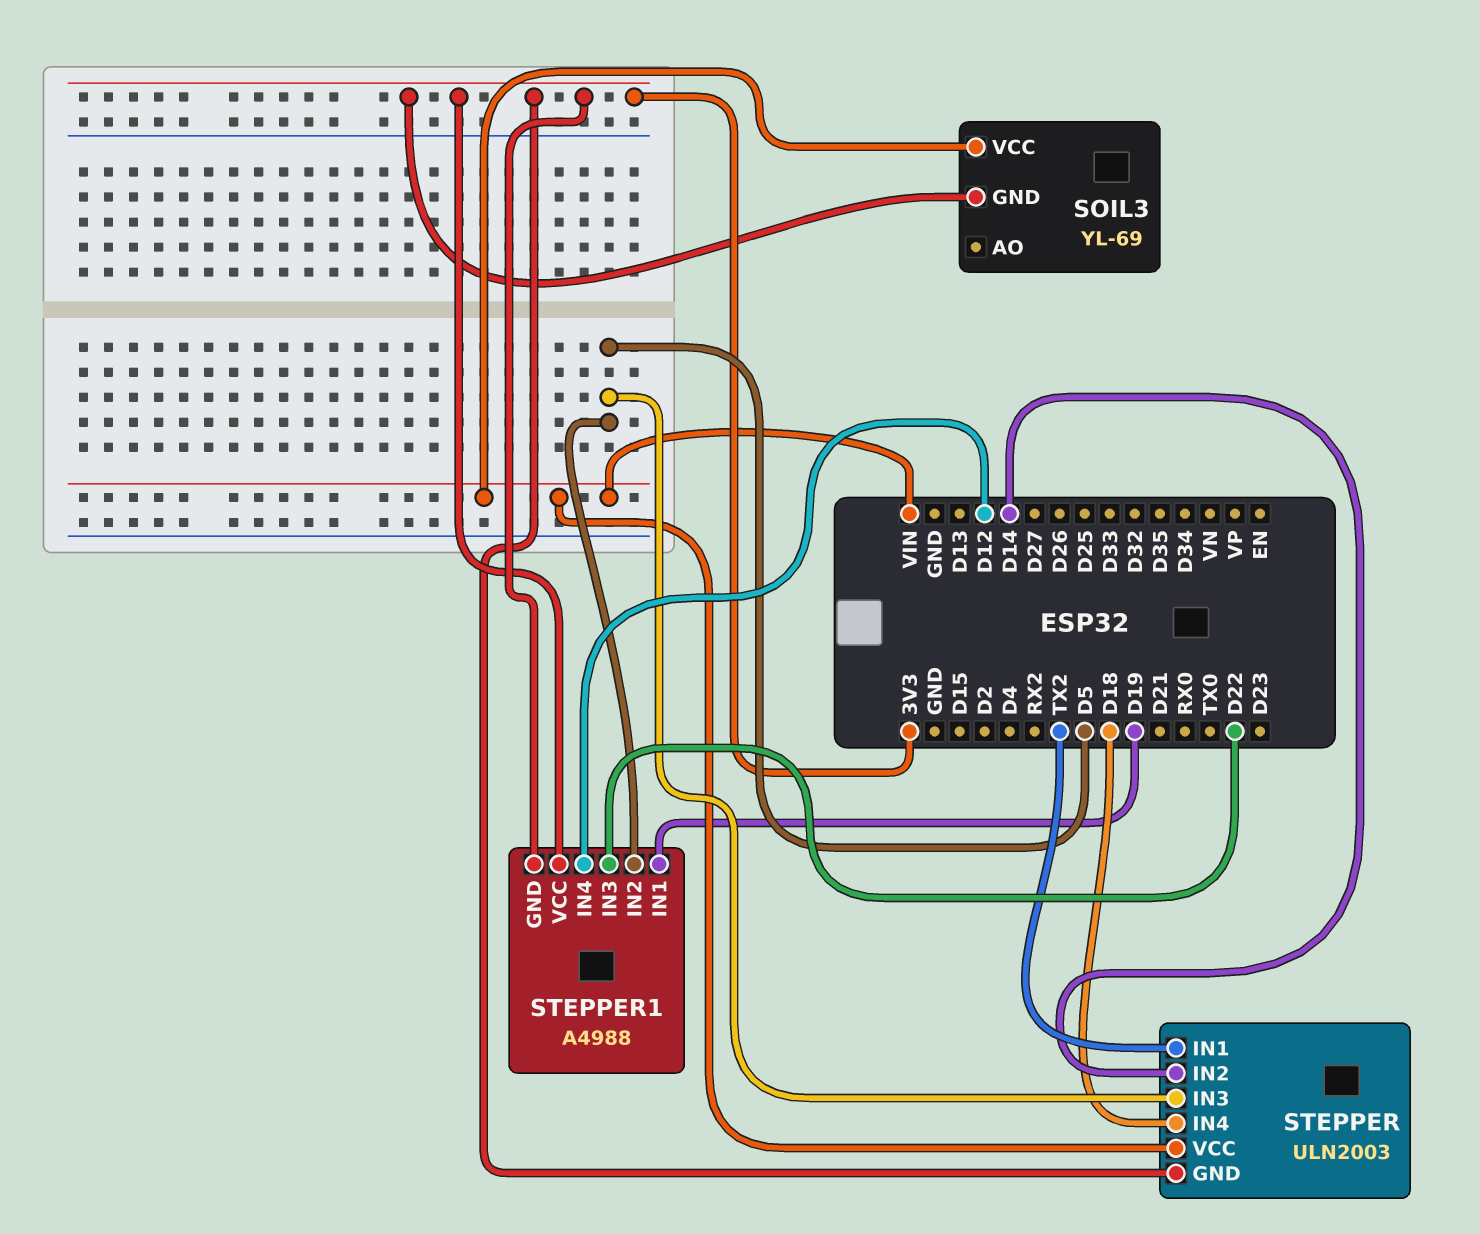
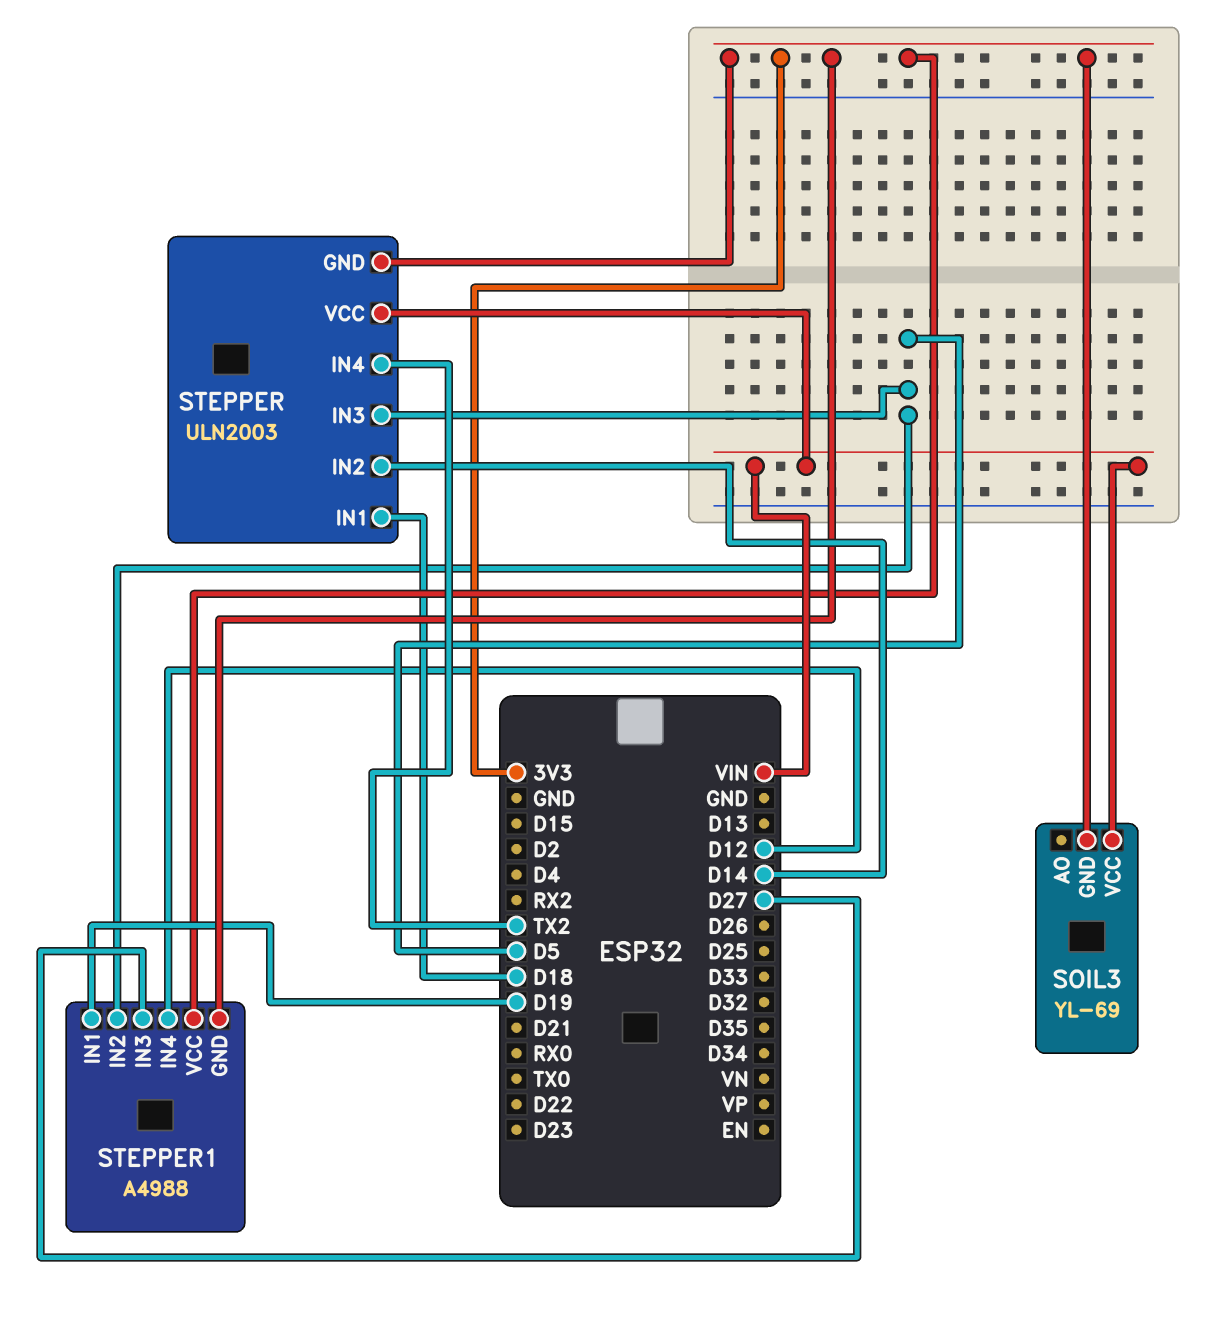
STEPPER pin IN1: TX2 -> D18
STEPPER pin IN4: D18 -> TX2
STEPPER1 pin IN3: D22 -> D27

